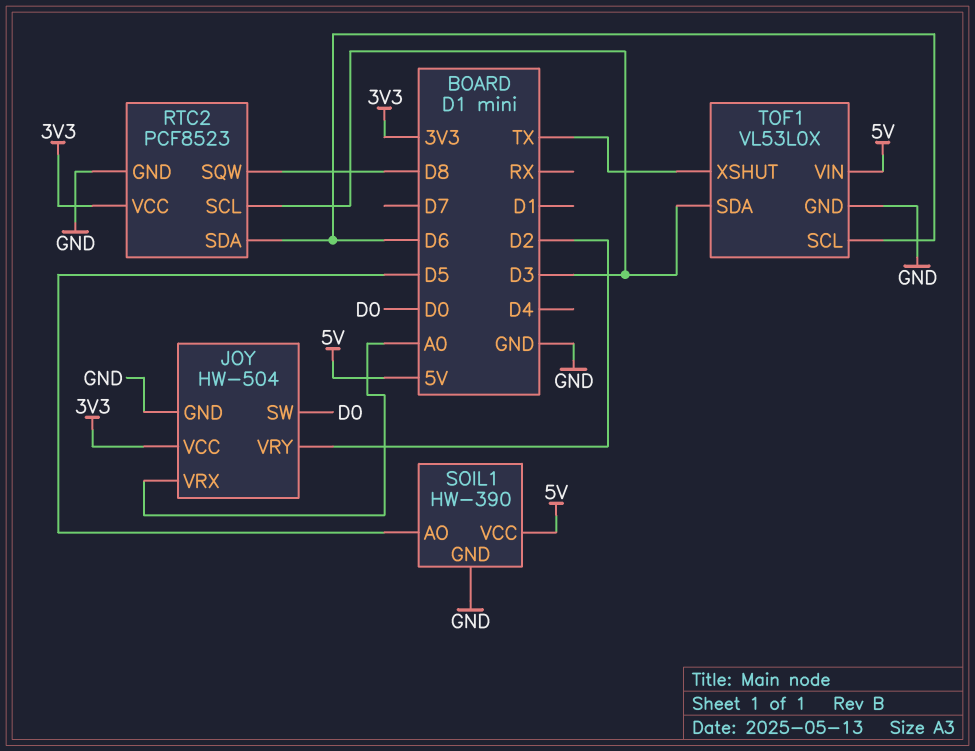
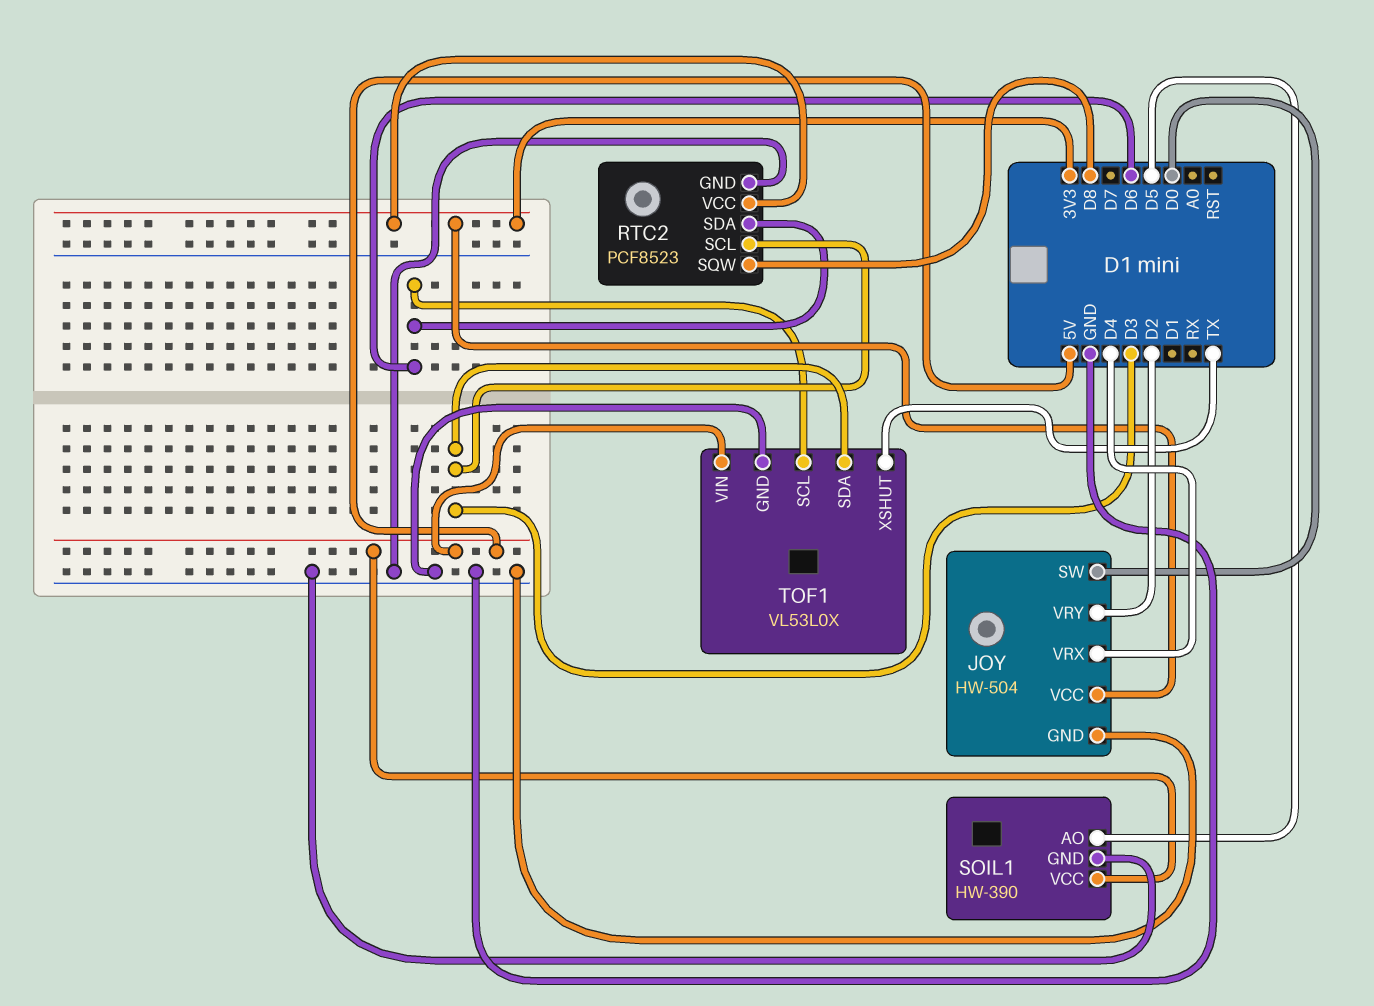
JOY pin VRX: A0 -> D4

